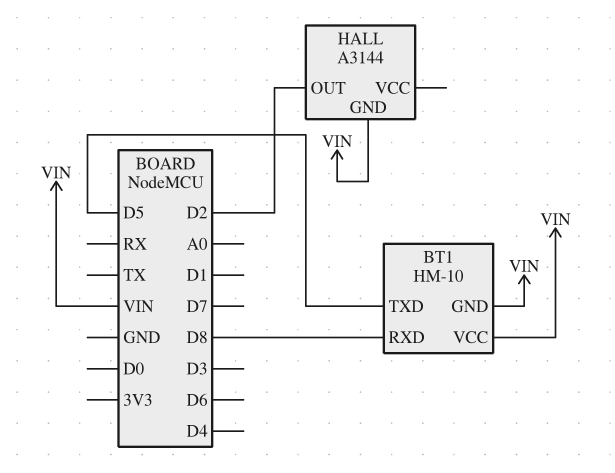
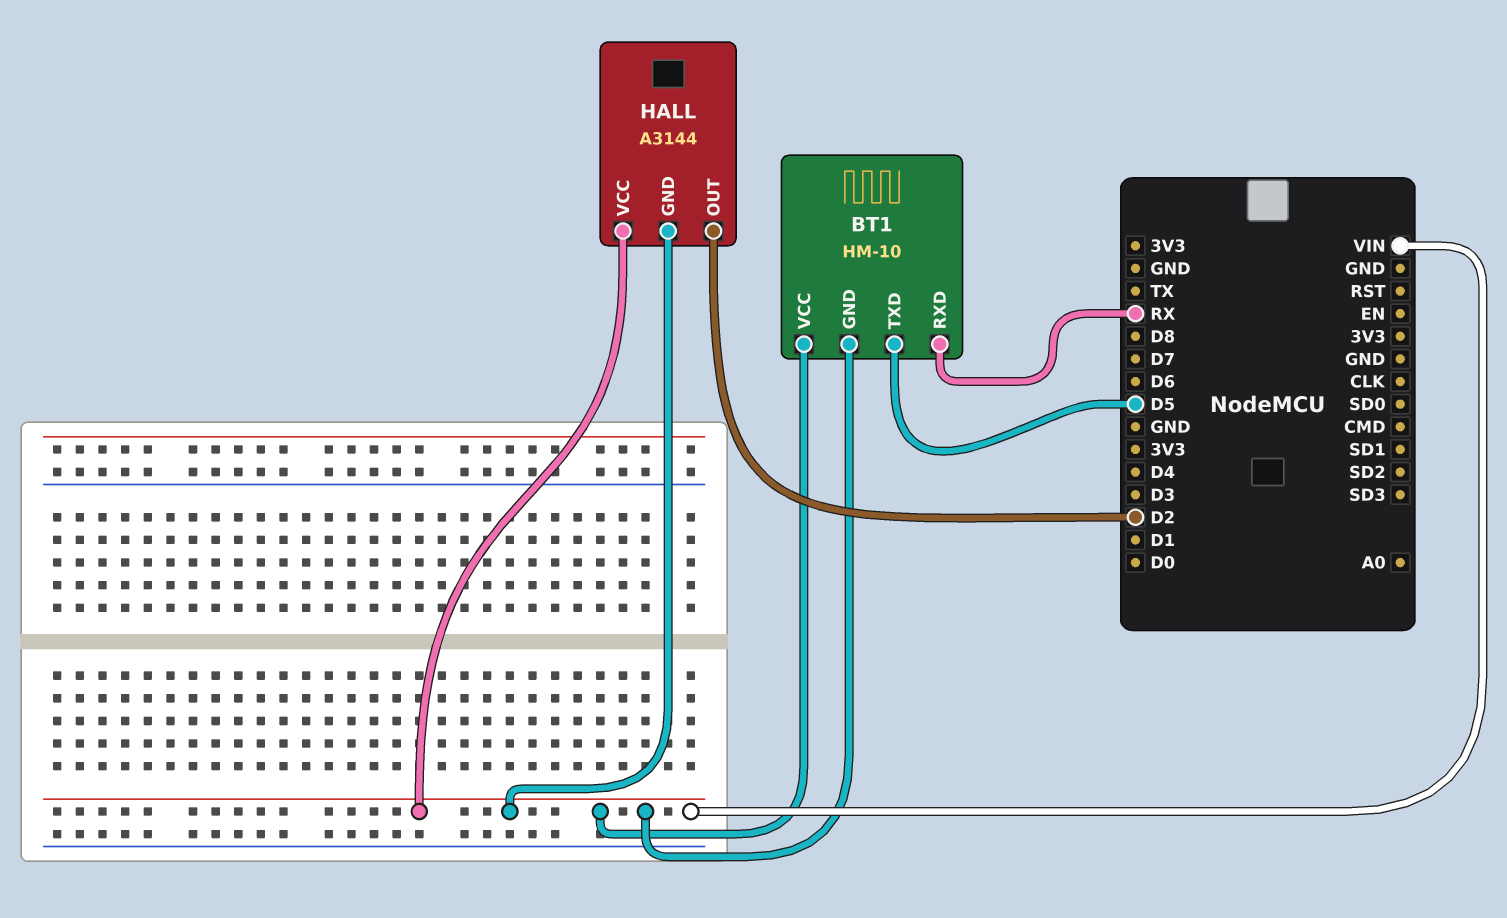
BT1 pin RXD: D8 -> RX
HALL pin VCC: none -> VIN

